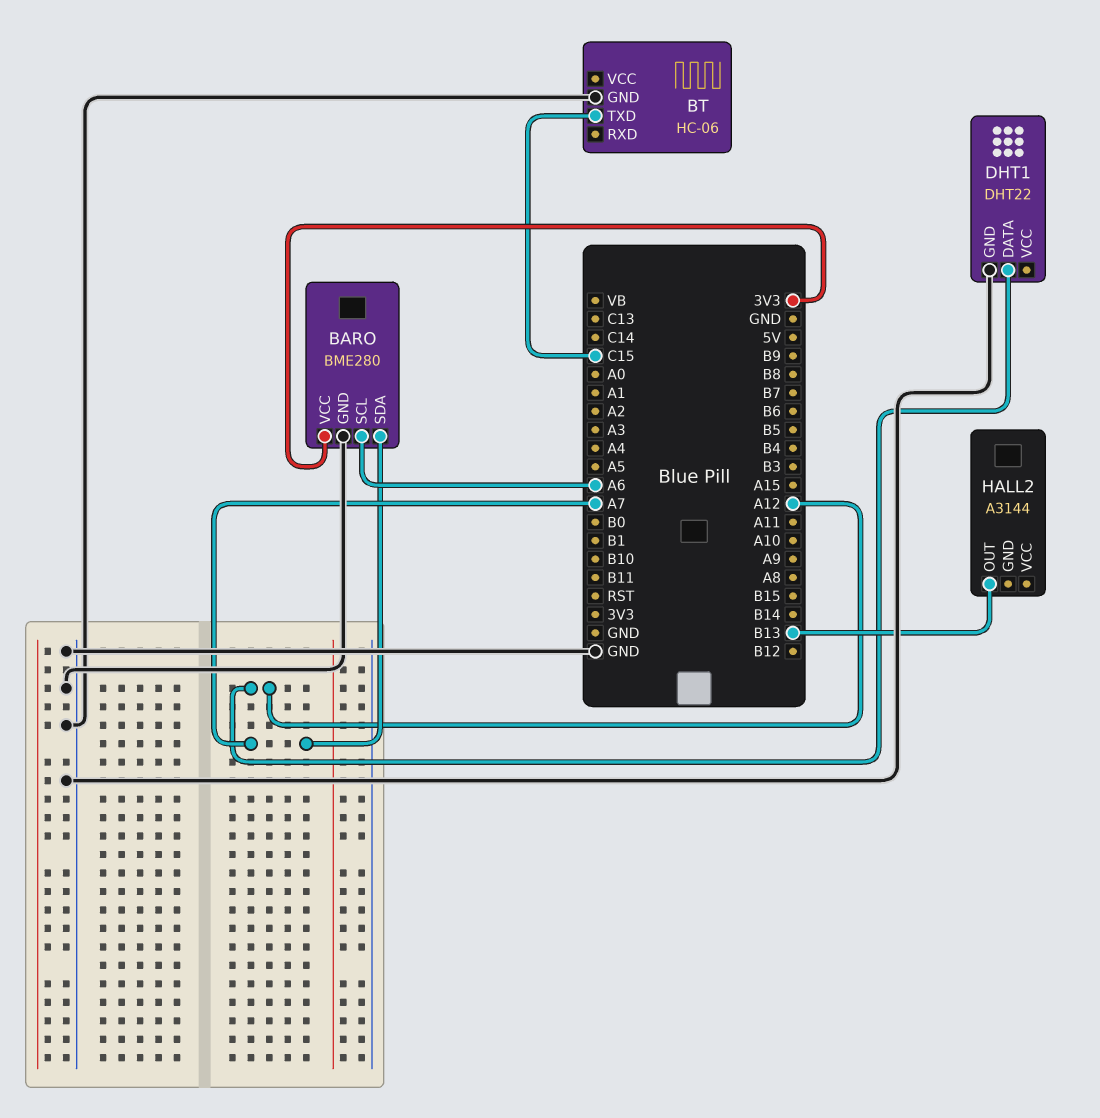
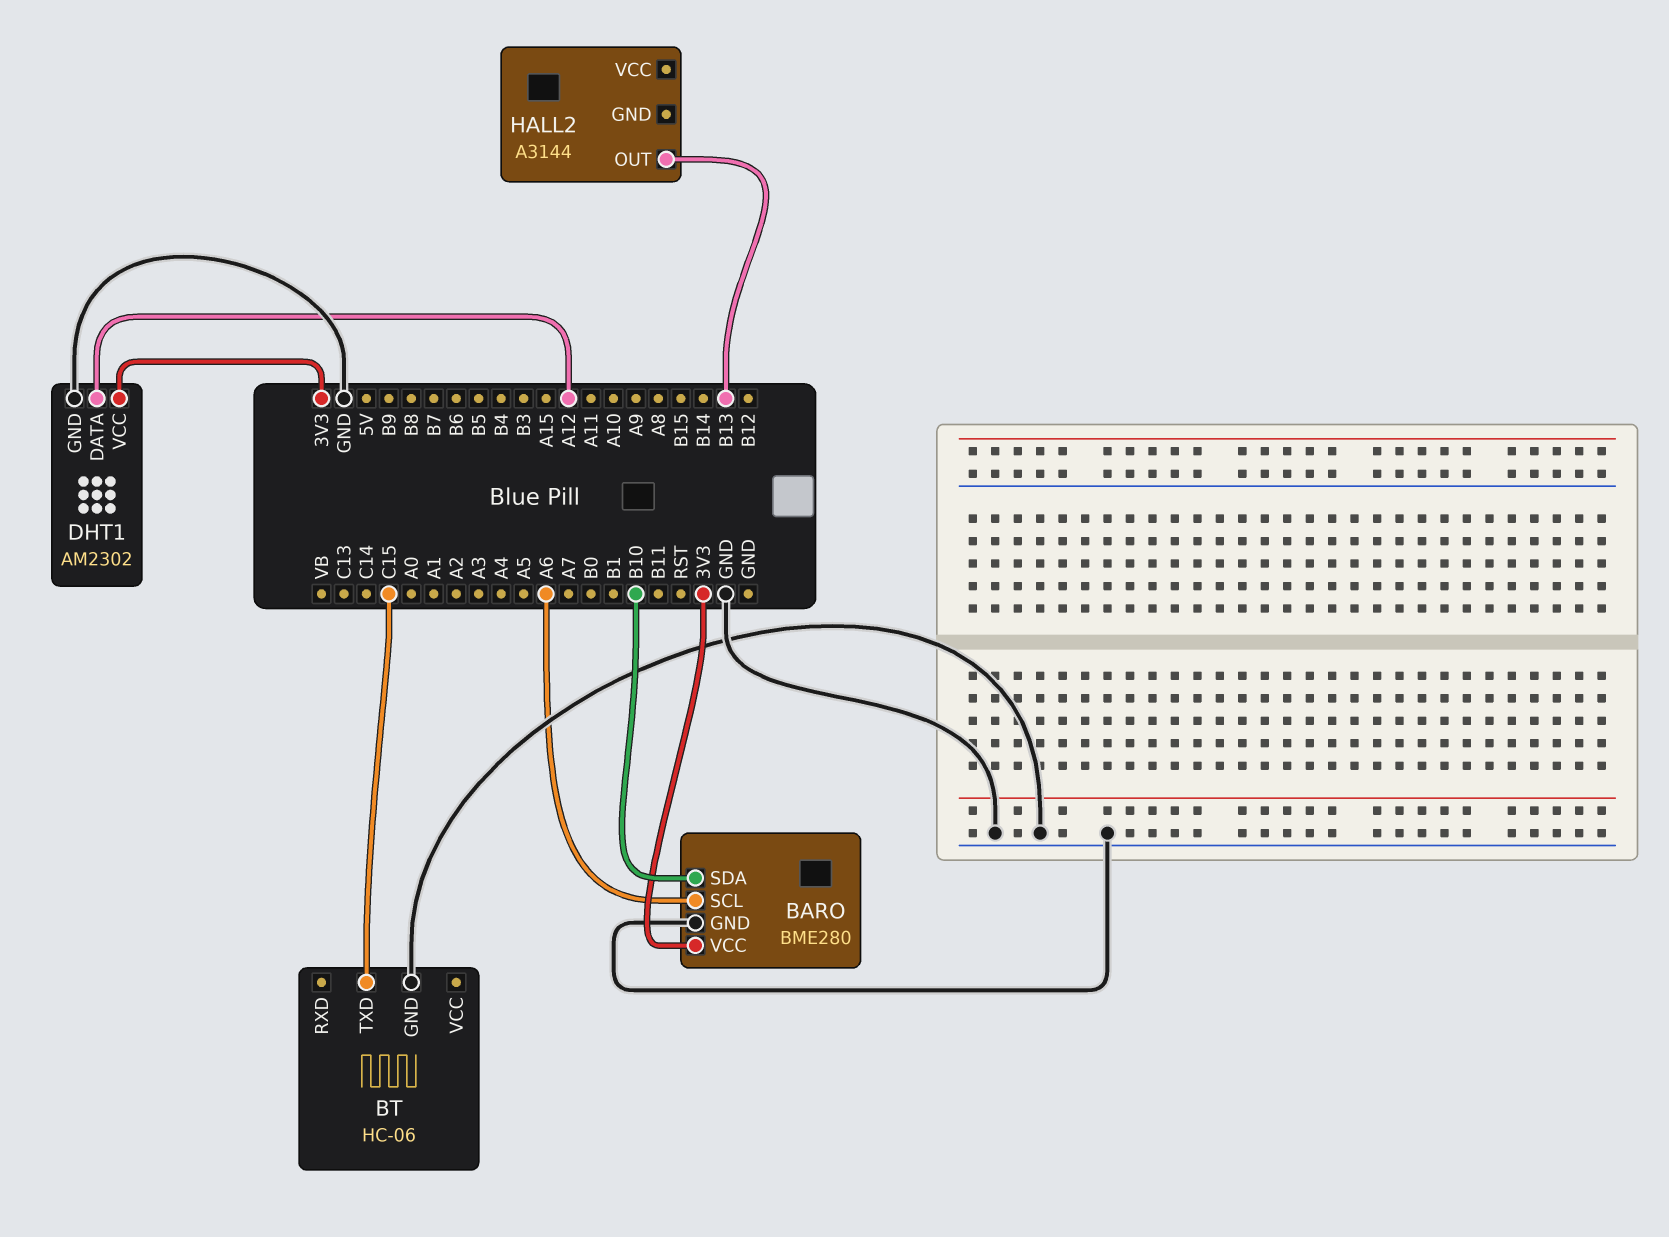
BARO pin SDA: A7 -> B10
DHT1: DHT22 -> AM2302
DHT1 pin VCC: none -> 3V3

